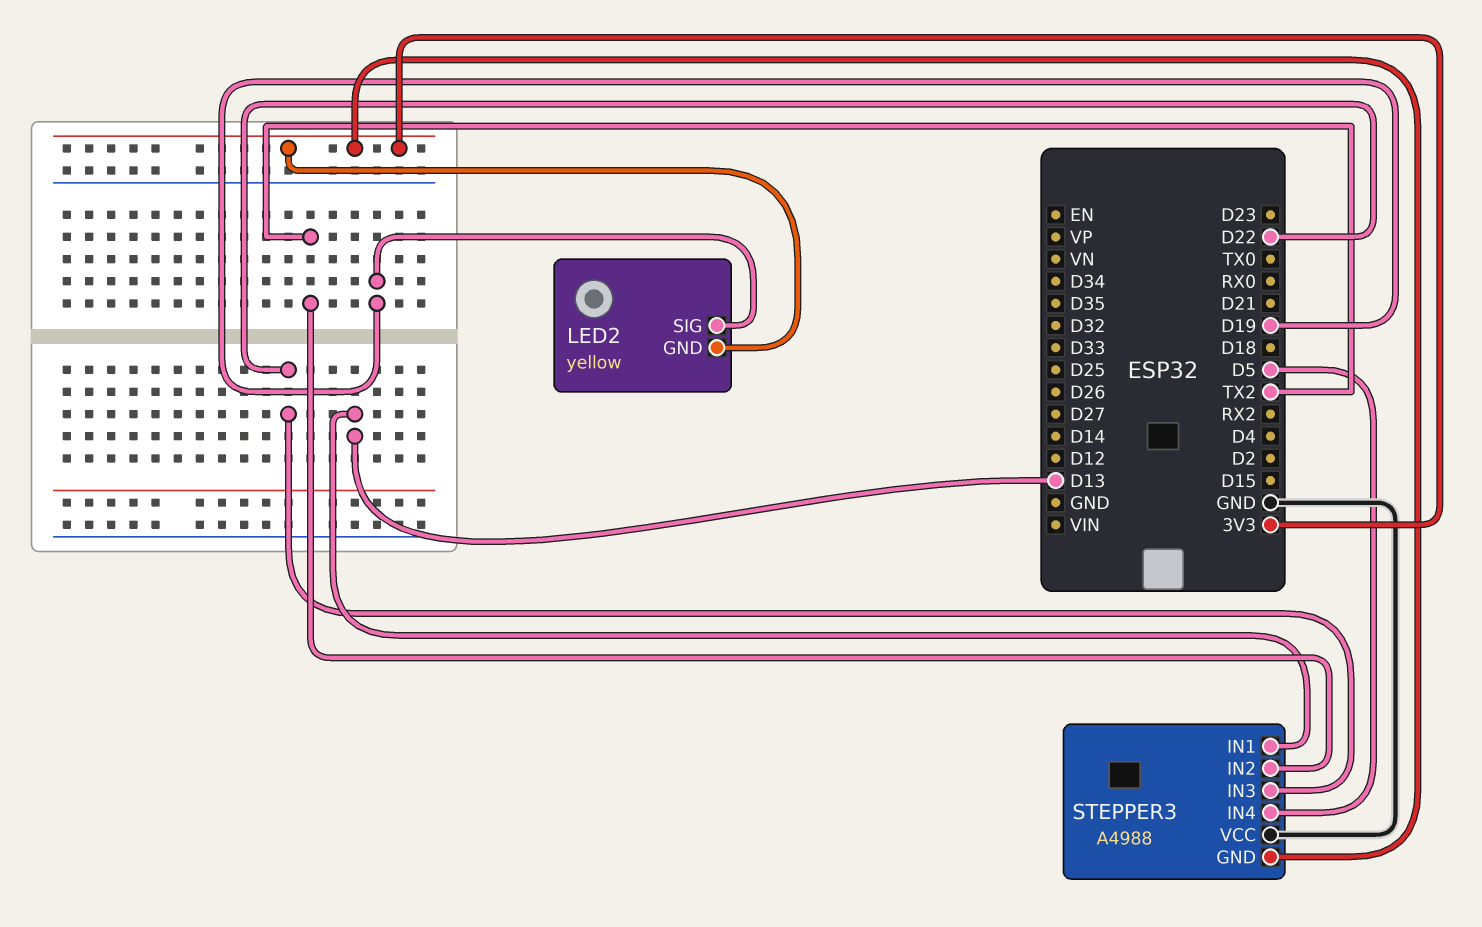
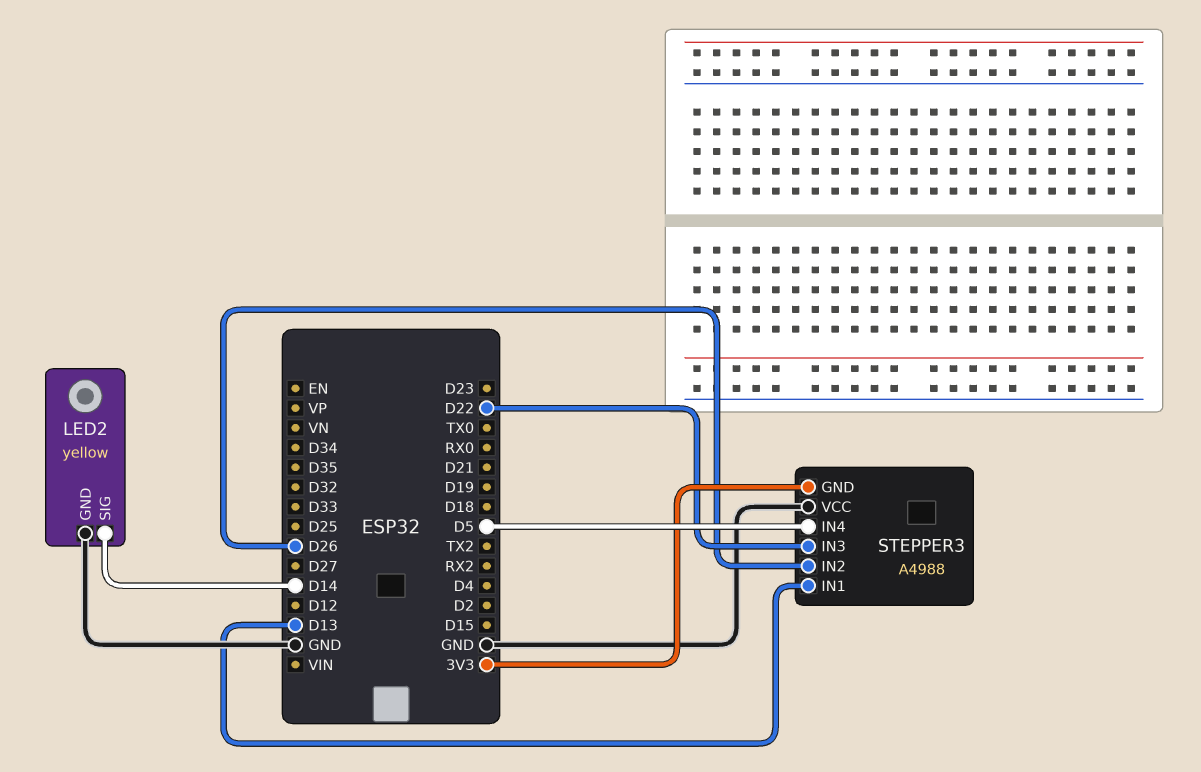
LED2 pin GND: 3V3 -> GND
LED2 pin SIG: D19 -> D14
STEPPER3 pin IN2: TX2 -> D26

